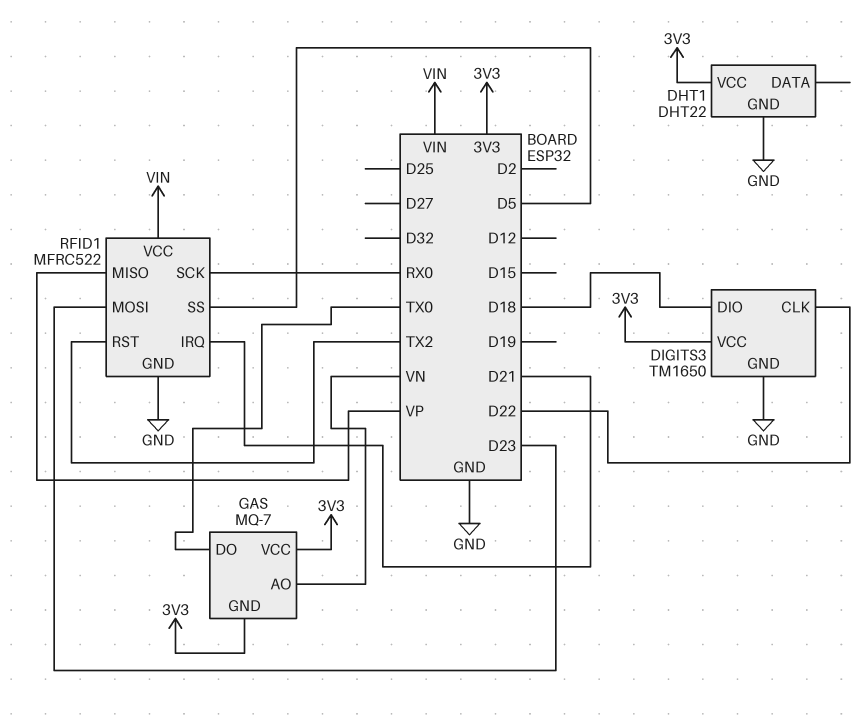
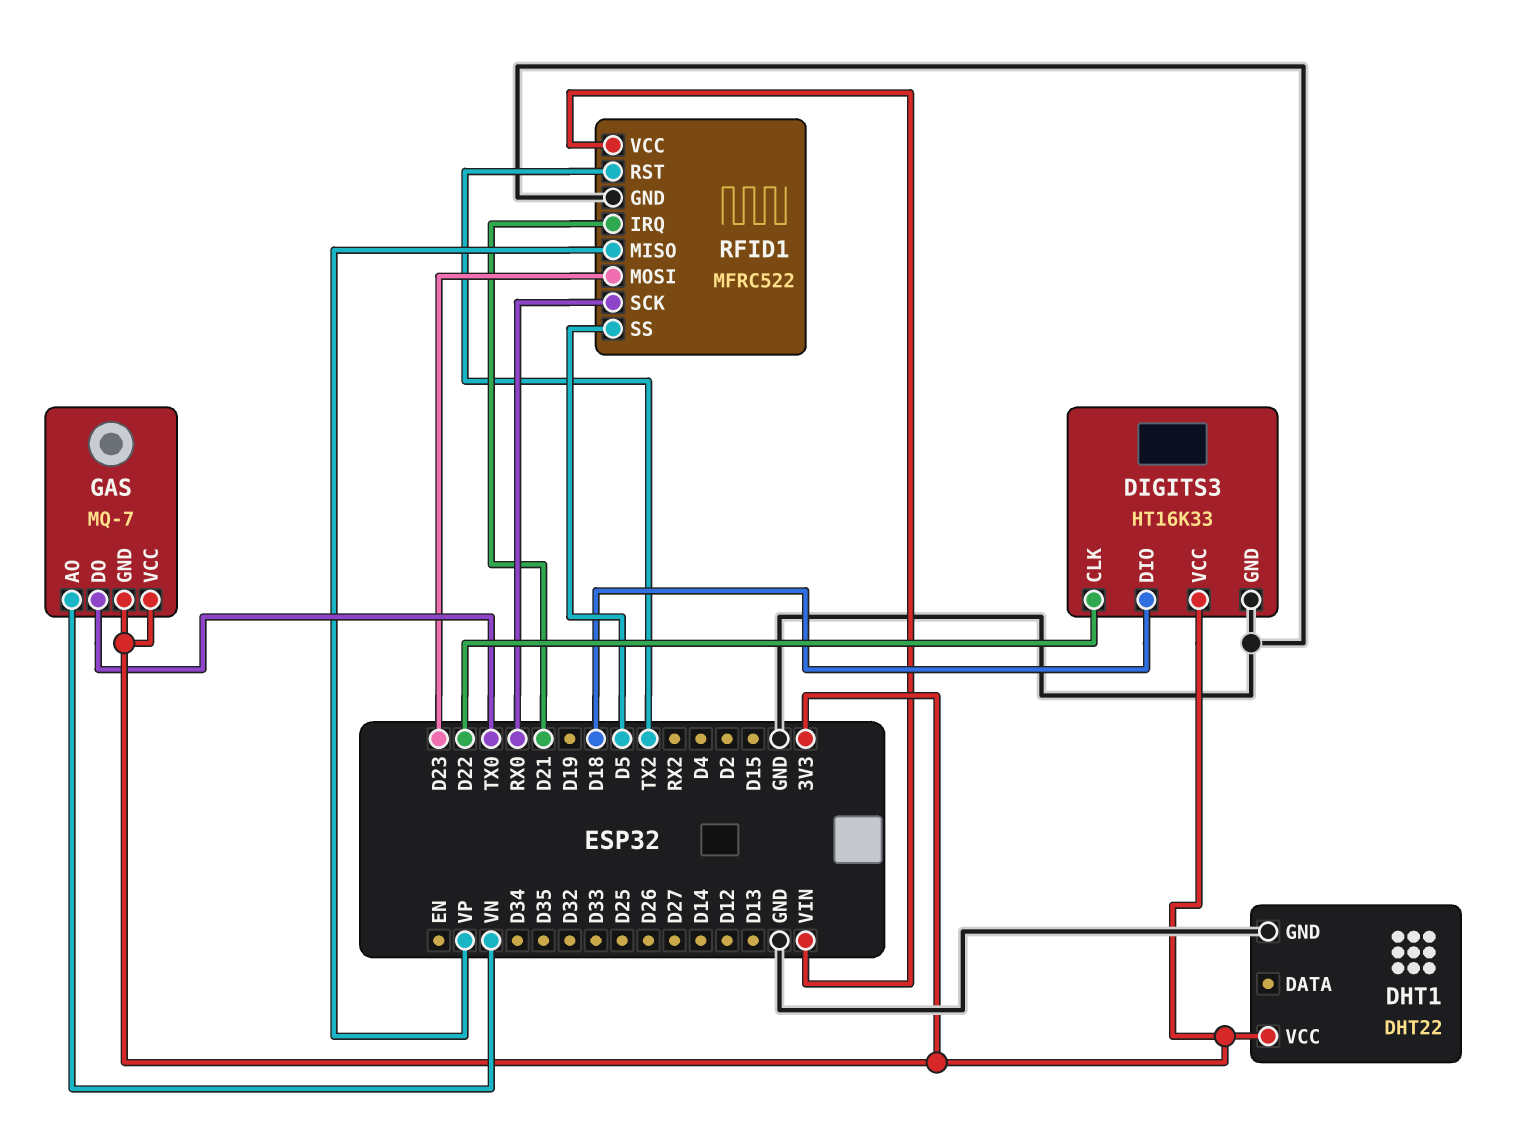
DIGITS3: TM1650 -> HT16K33

